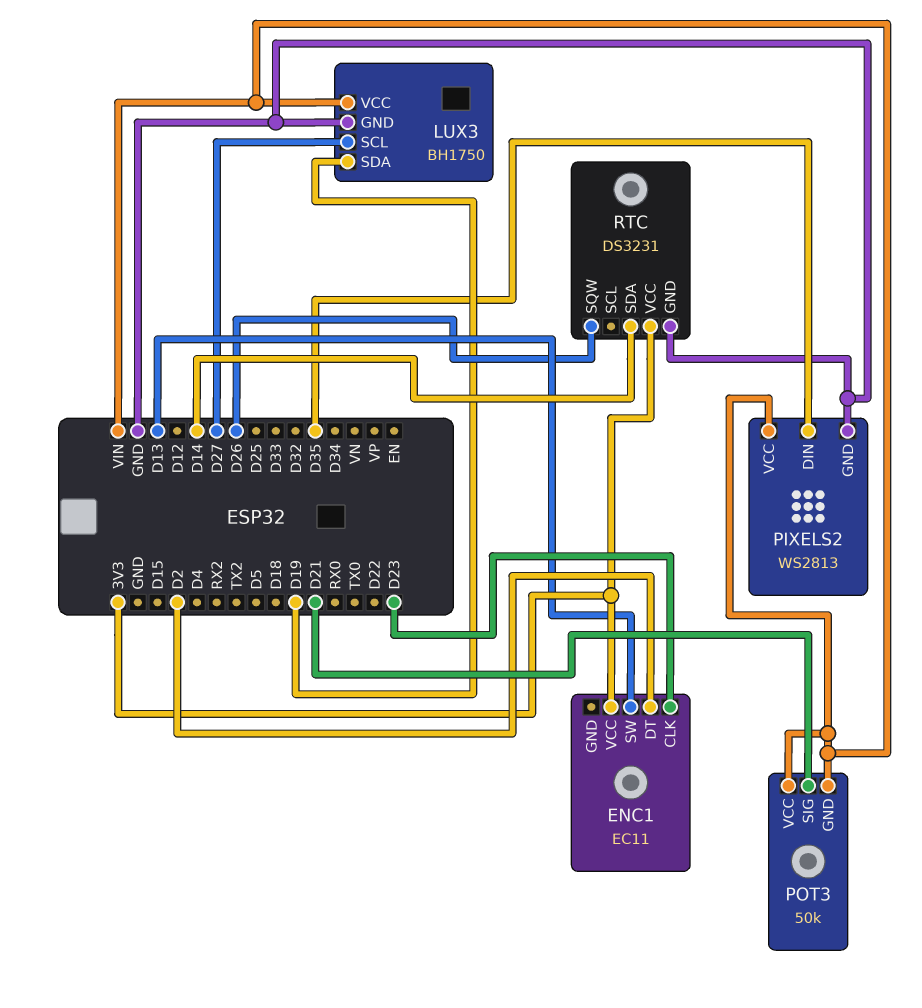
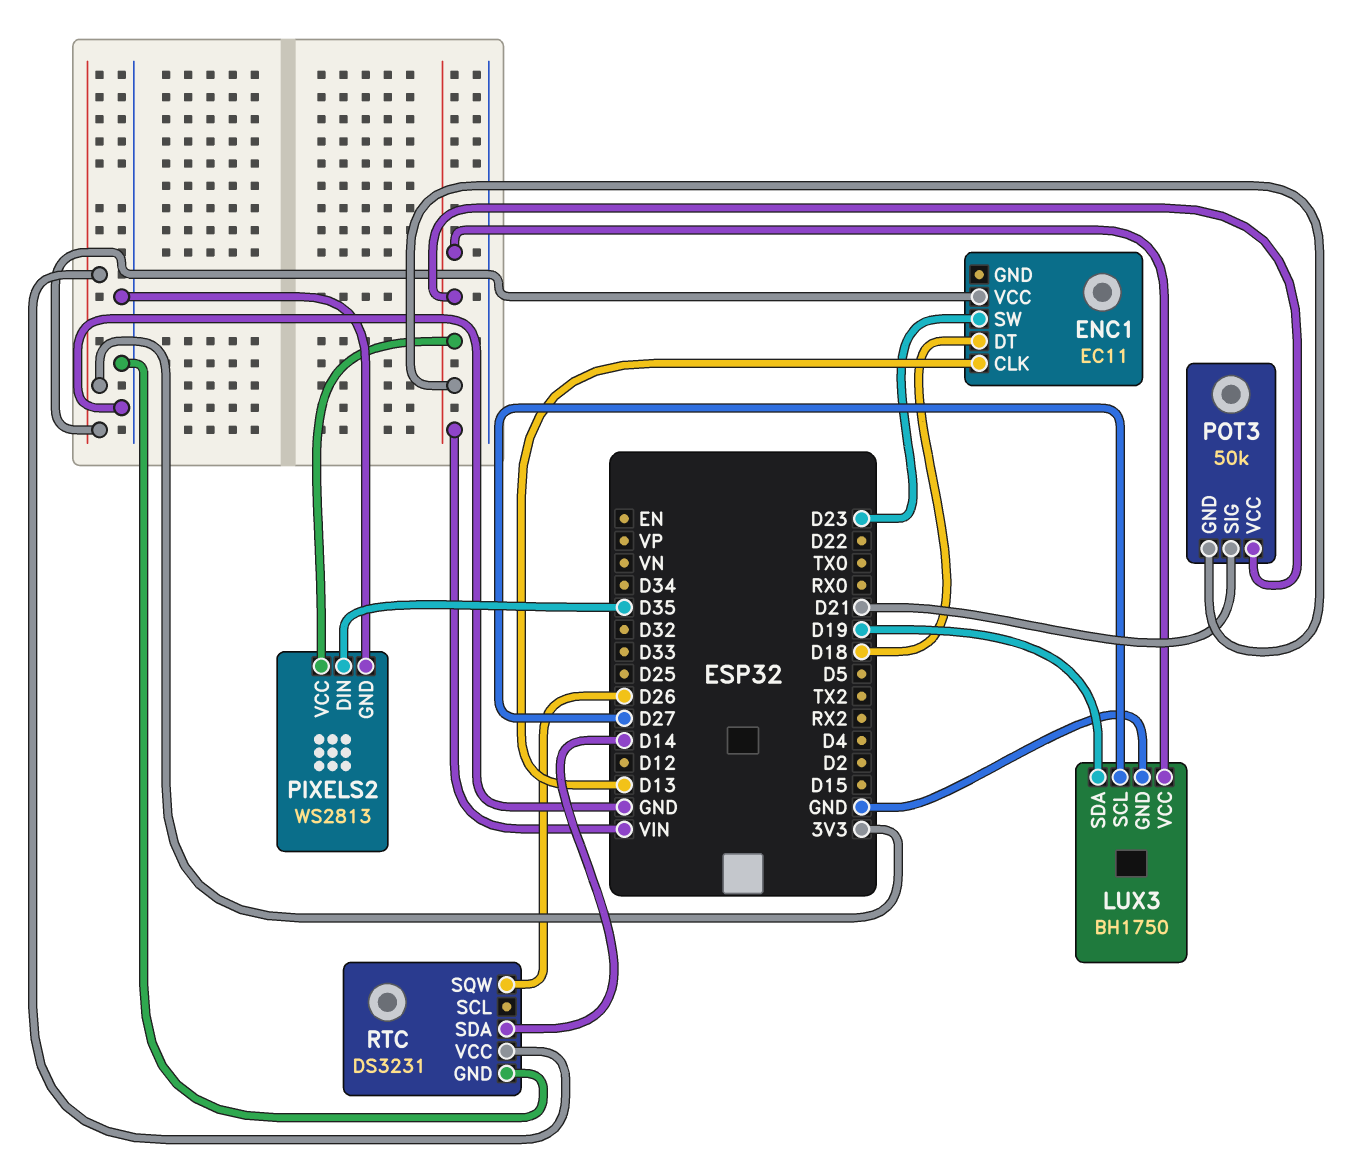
ENC1 pin CLK: D23 -> D13
ENC1 pin DT: D2 -> D18
ENC1 pin SW: D13 -> D23

